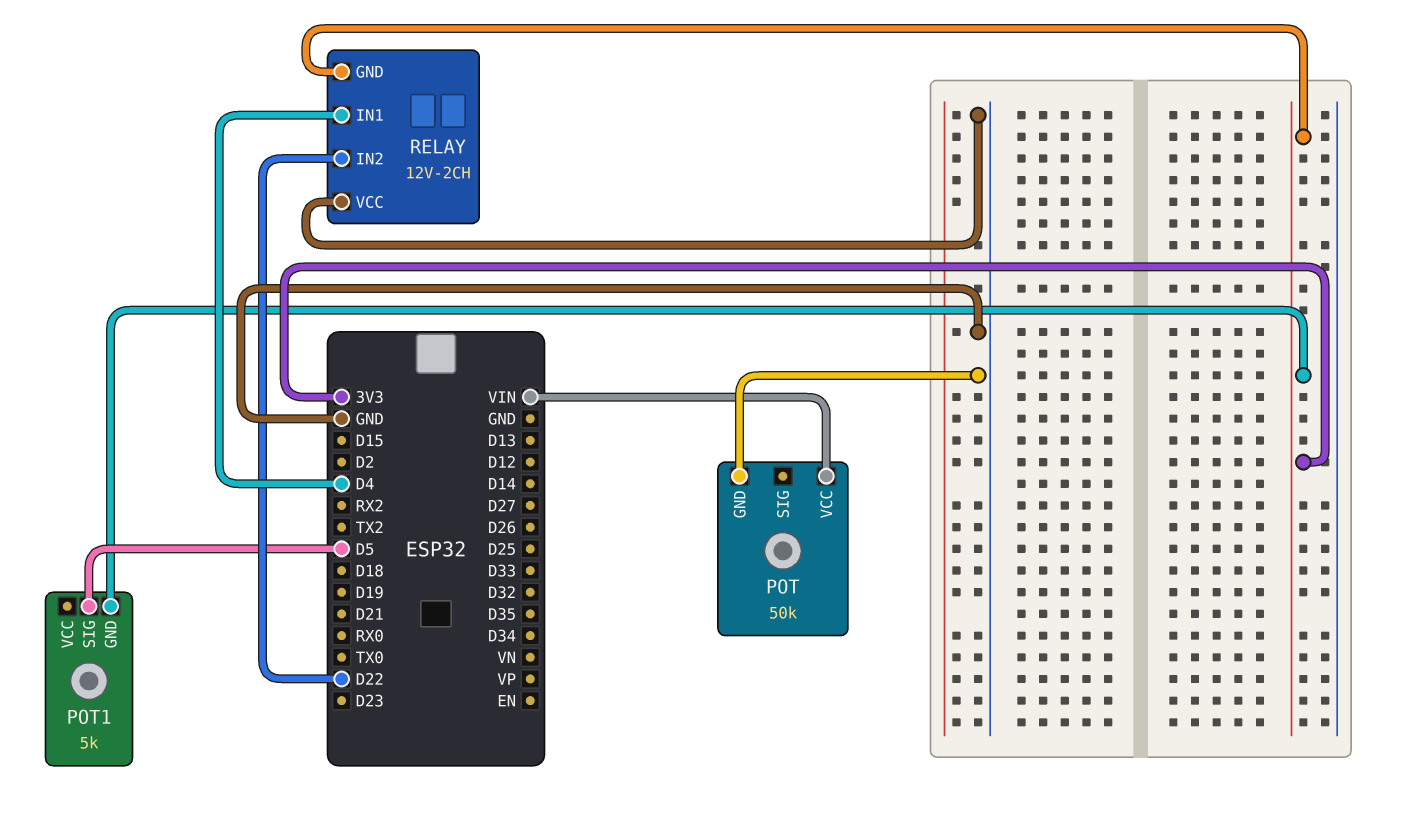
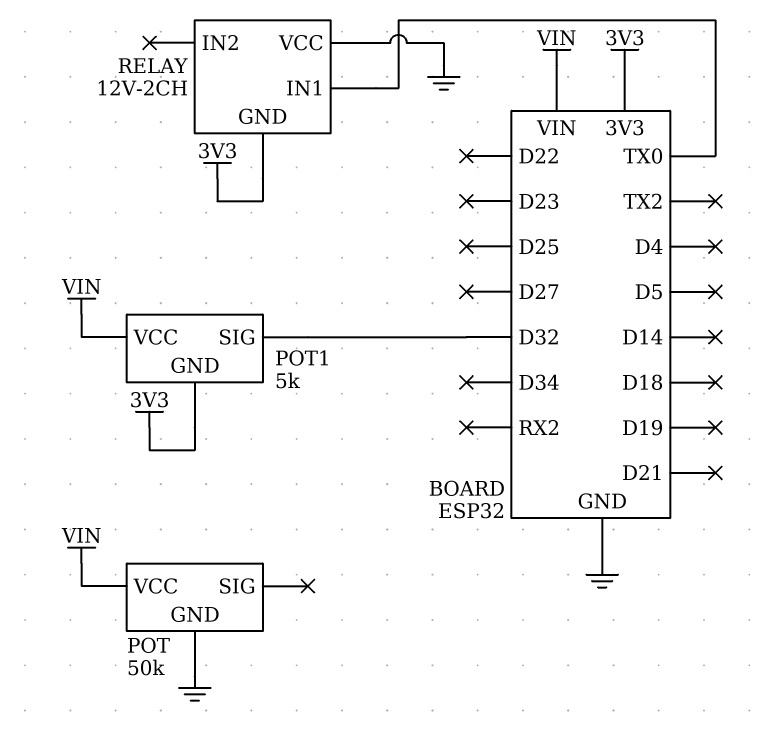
POT1 pin SIG: D5 -> D32
POT1 pin VCC: none -> VIN
RELAY pin IN1: D4 -> TX0
RELAY pin IN2: D22 -> none

